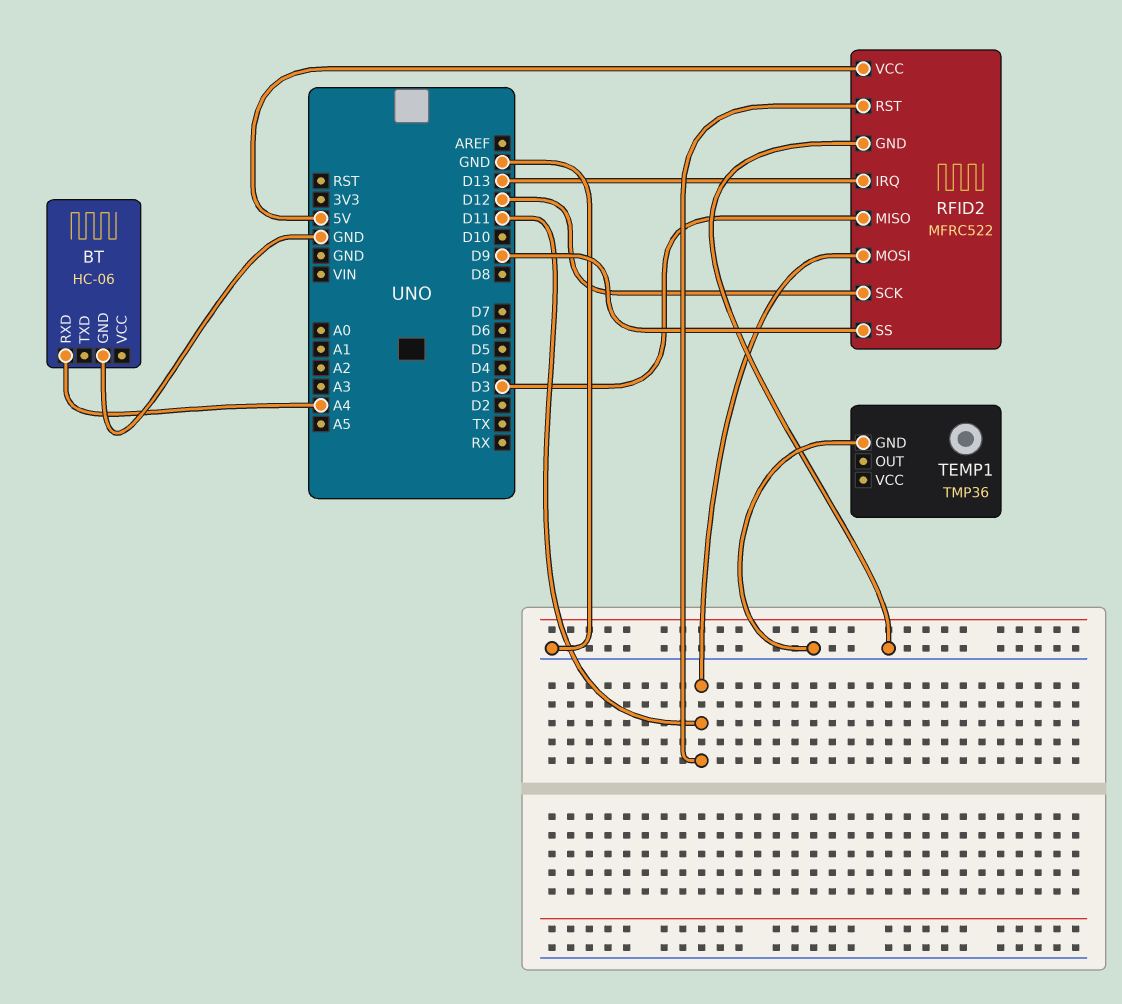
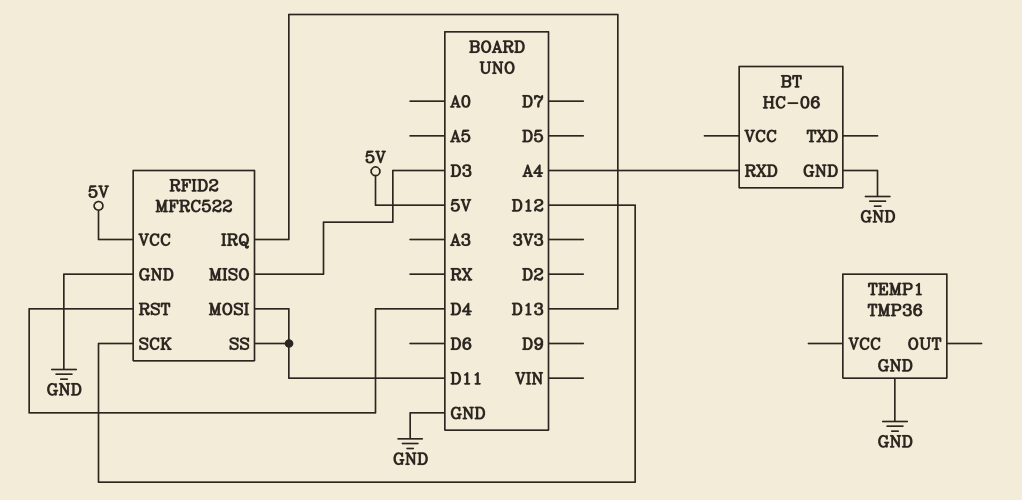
RFID2 pin RST: D11 -> D4
RFID2 pin SS: D9 -> D11

